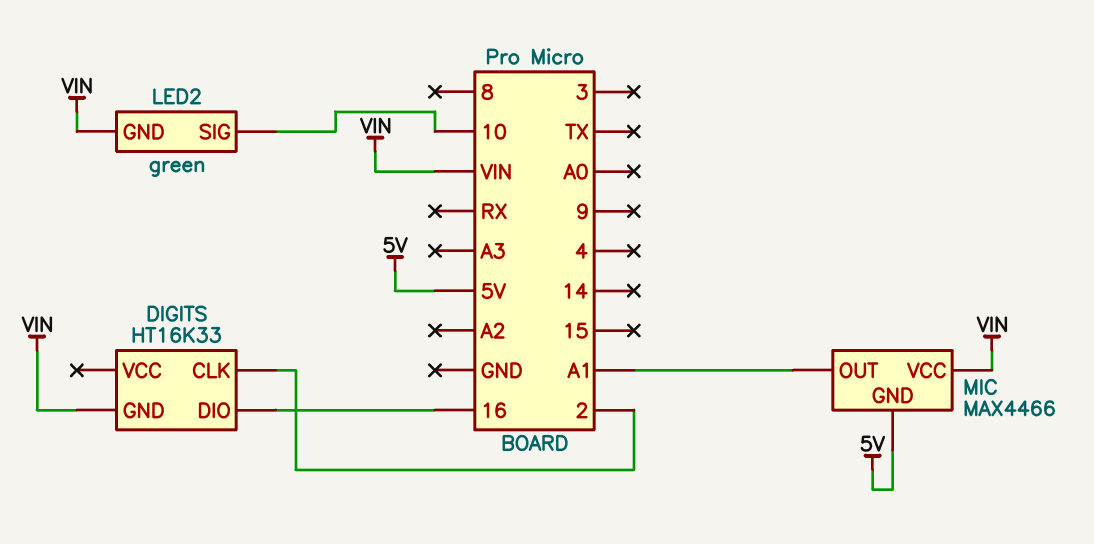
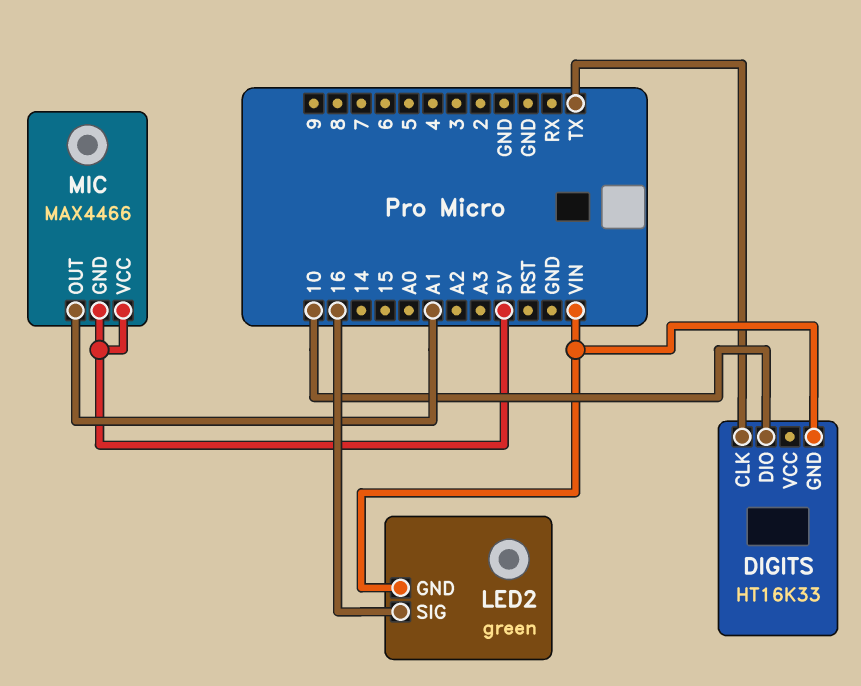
DIGITS pin CLK: 2 -> TX
DIGITS pin DIO: 16 -> 10
LED2 pin SIG: 10 -> 16
MIC pin VCC: VIN -> 5V

